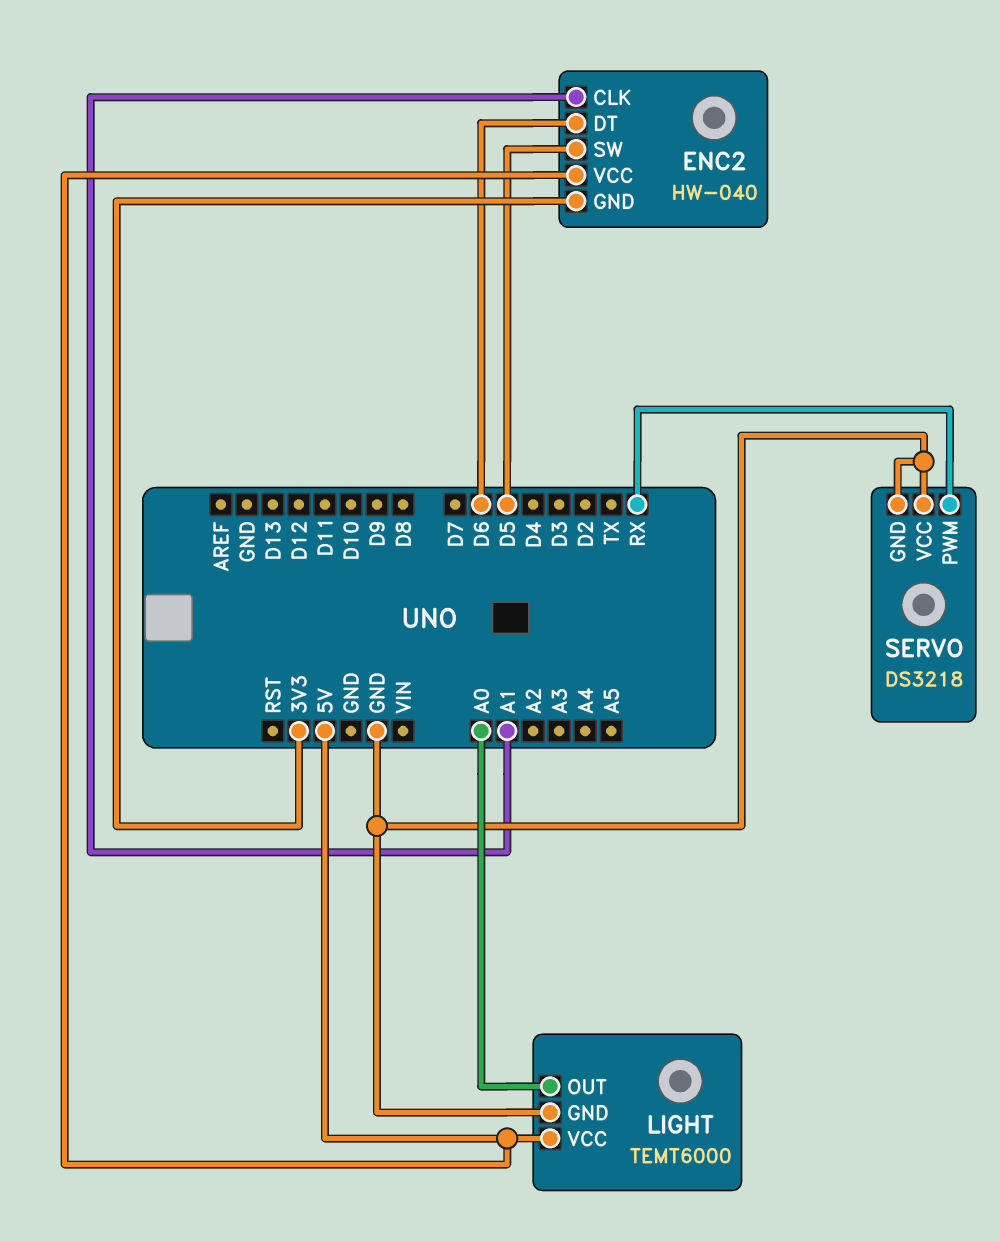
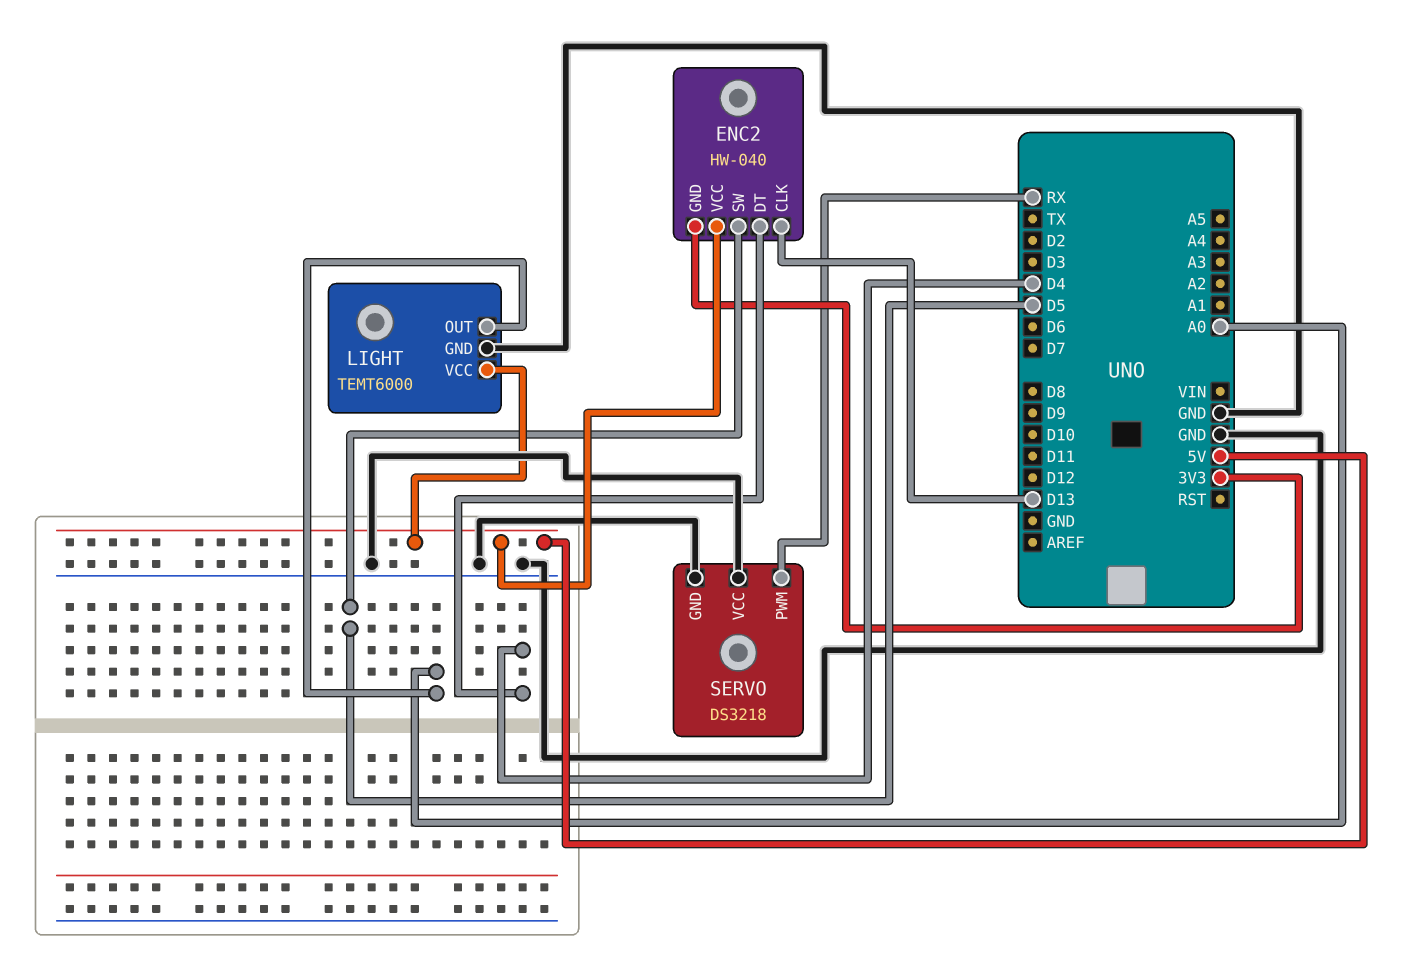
ENC2 pin CLK: A1 -> D13
ENC2 pin DT: D6 -> D4

